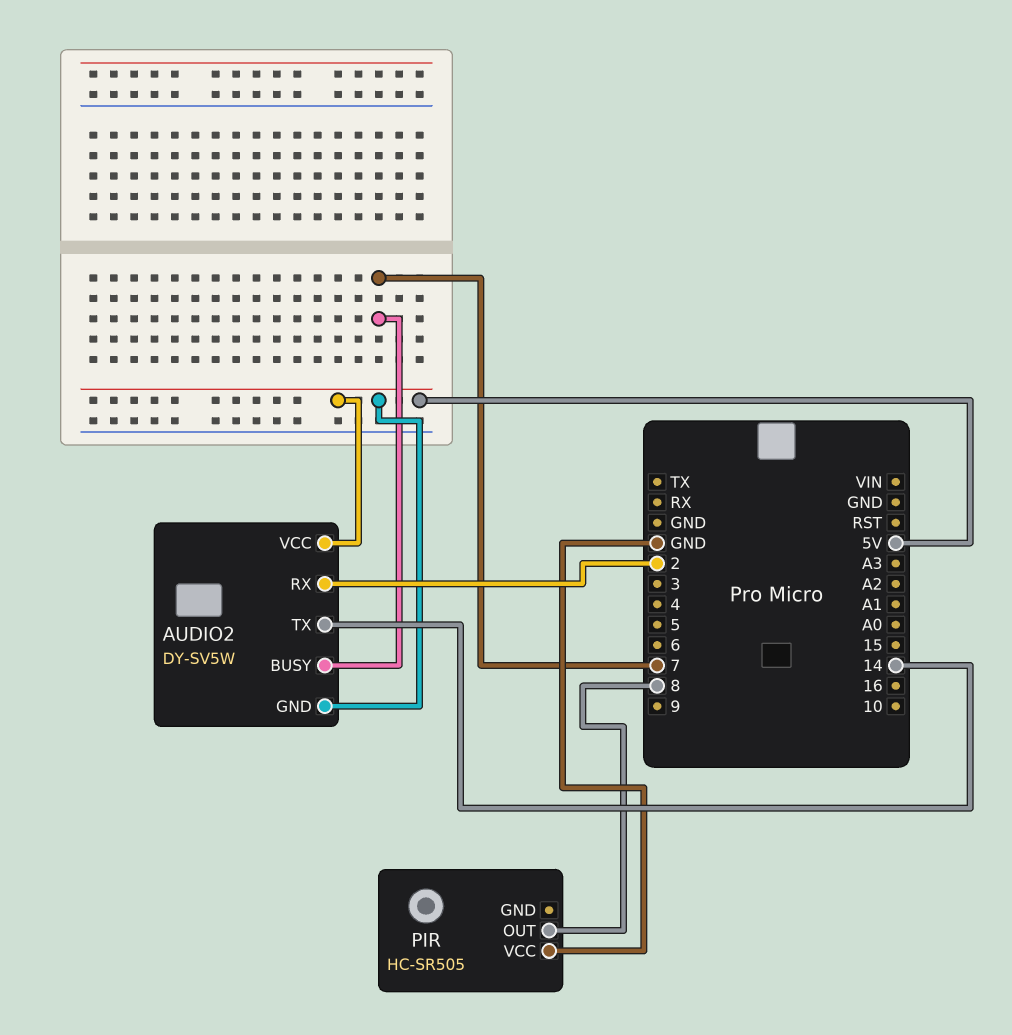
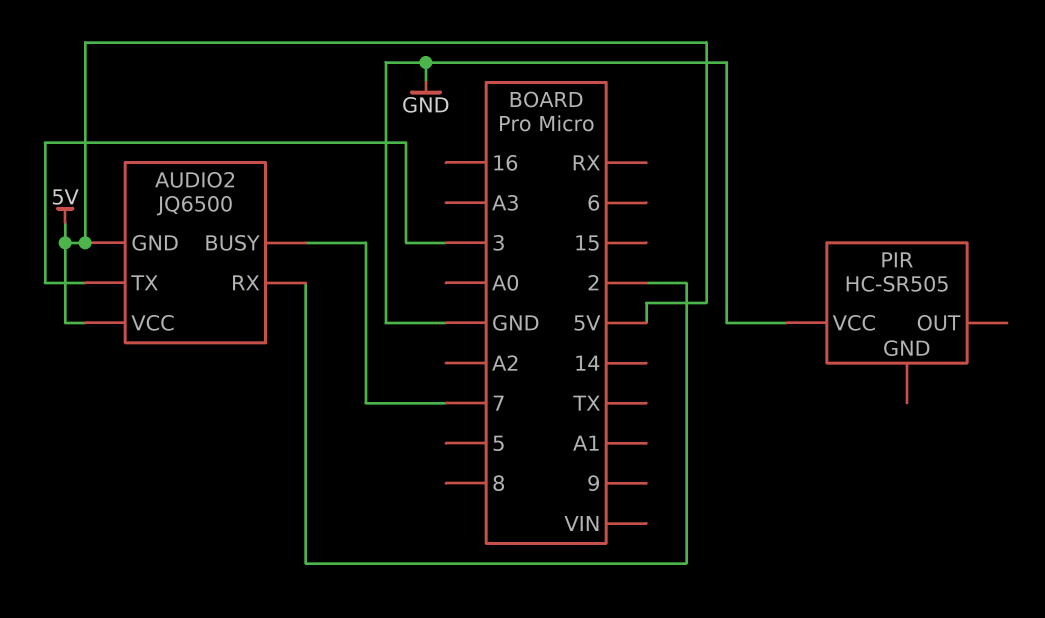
AUDIO2: DY-SV5W -> JQ6500
AUDIO2 pin TX: 14 -> 3
PIR pin OUT: 8 -> none

